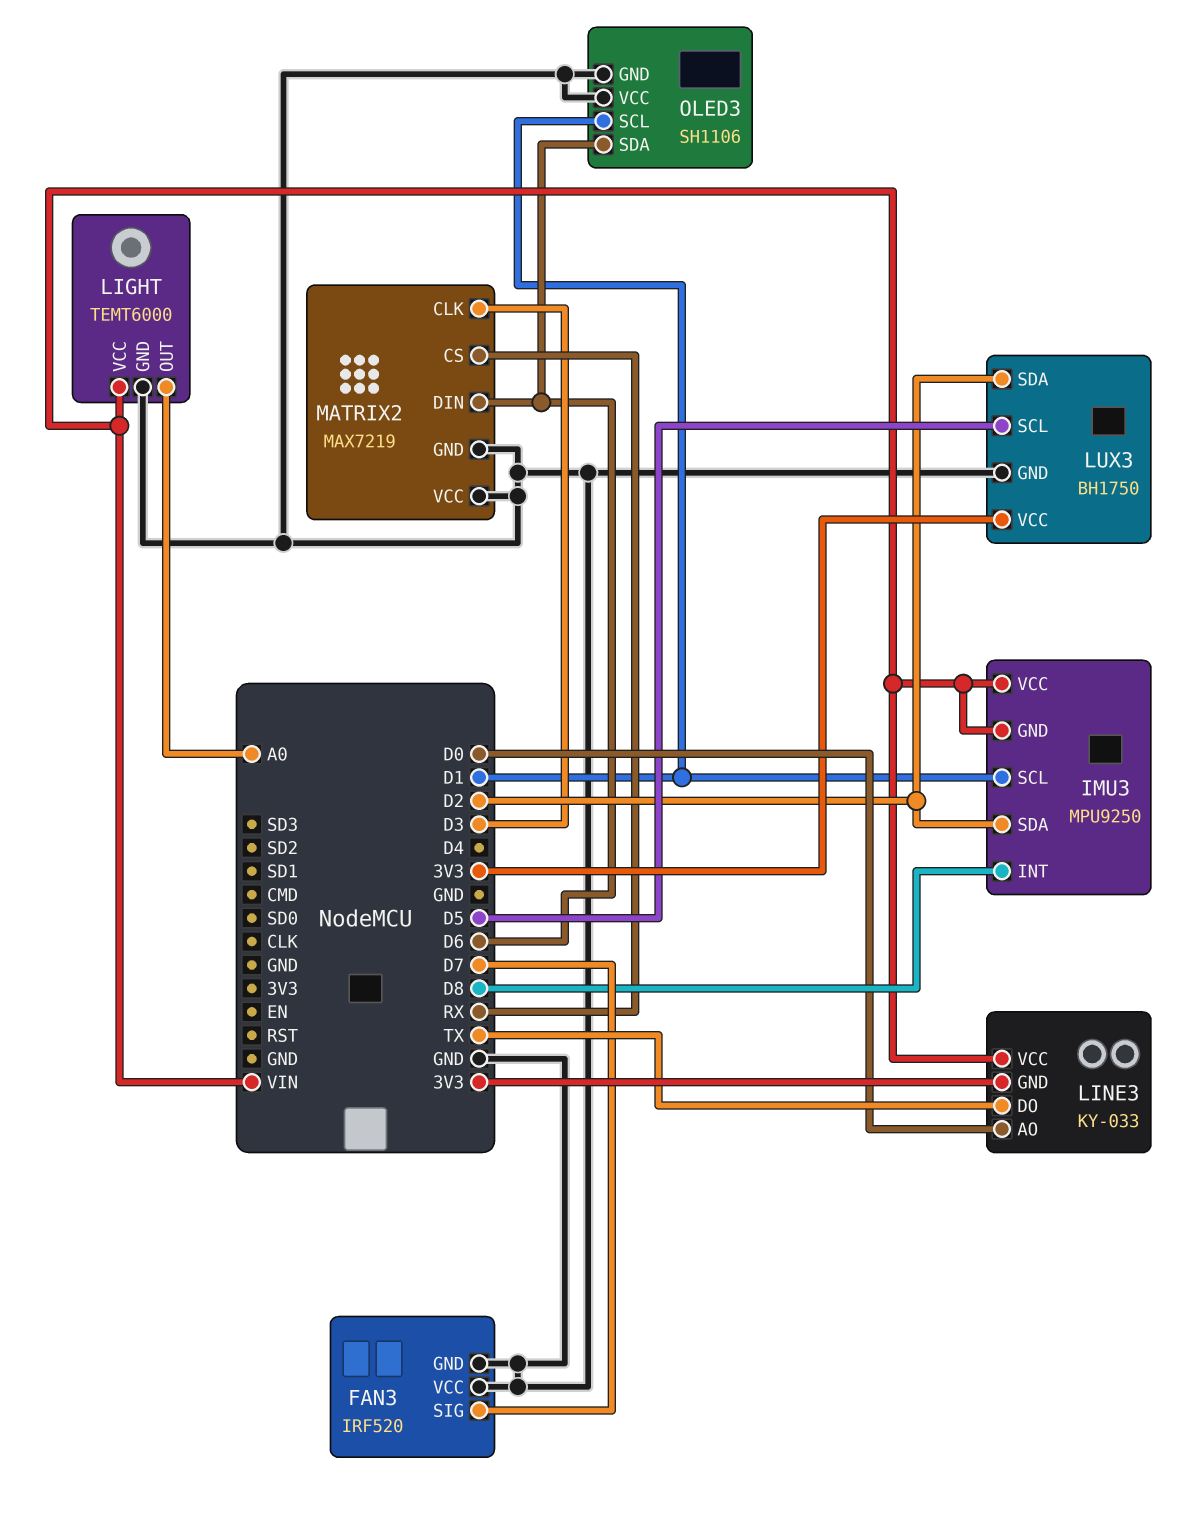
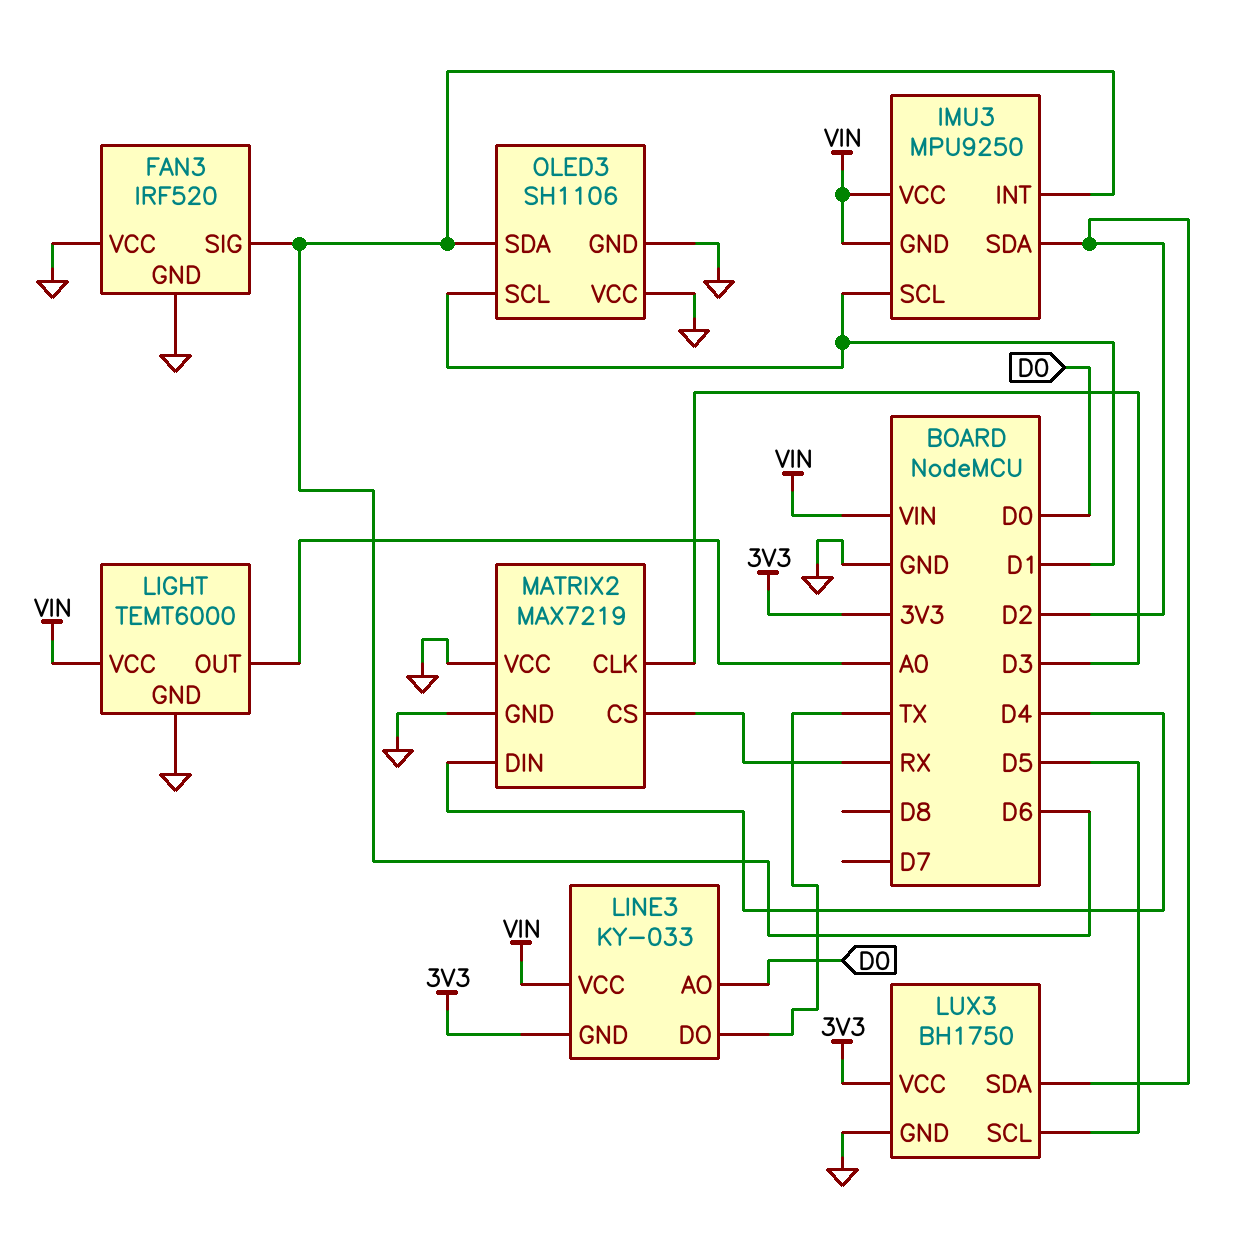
FAN3 pin SIG: D7 -> D6
IMU3 pin INT: D8 -> D6
MATRIX2 pin DIN: D6 -> D4

